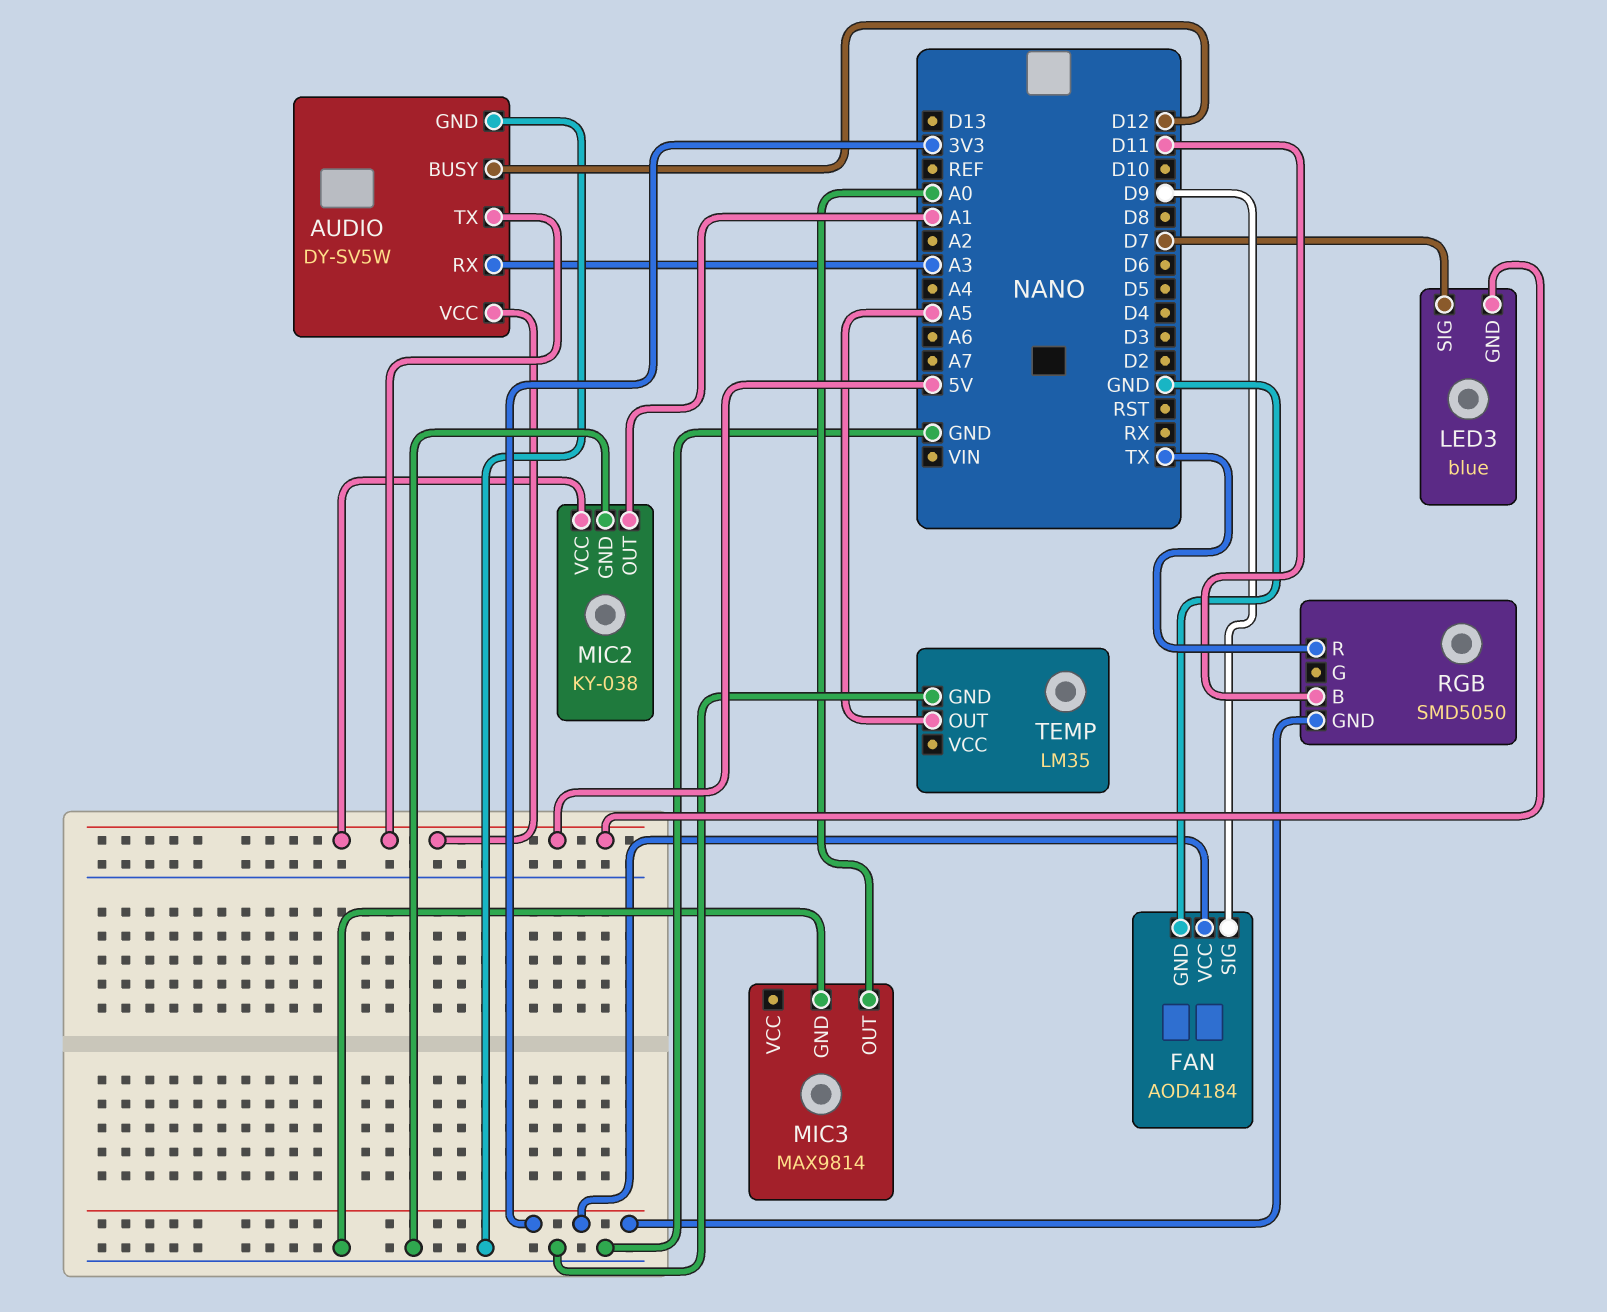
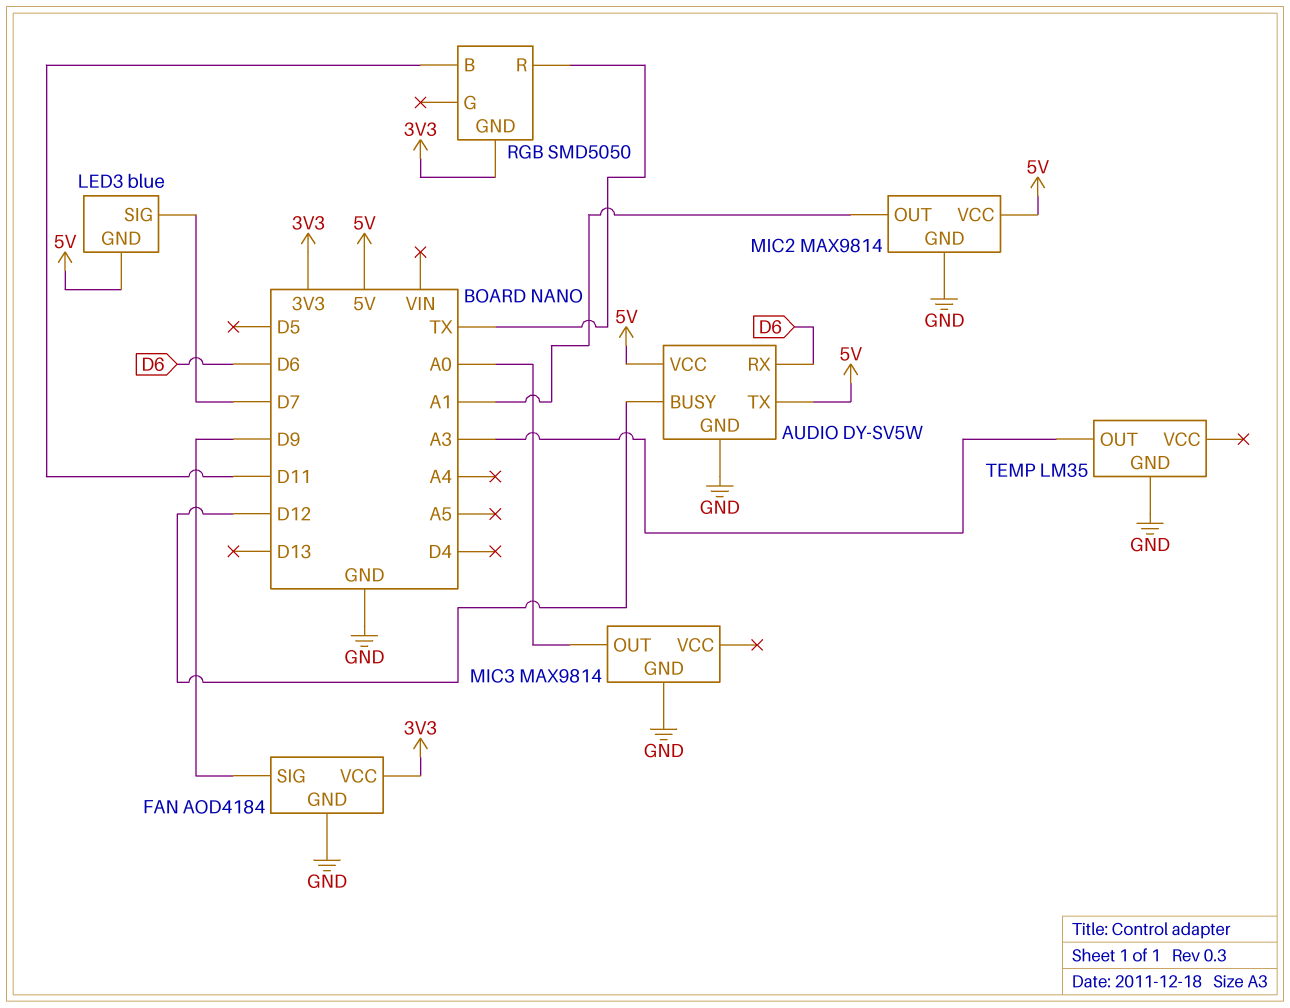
AUDIO pin RX: A3 -> D6
MIC2: KY-038 -> MAX9814
TEMP pin OUT: A5 -> A3

